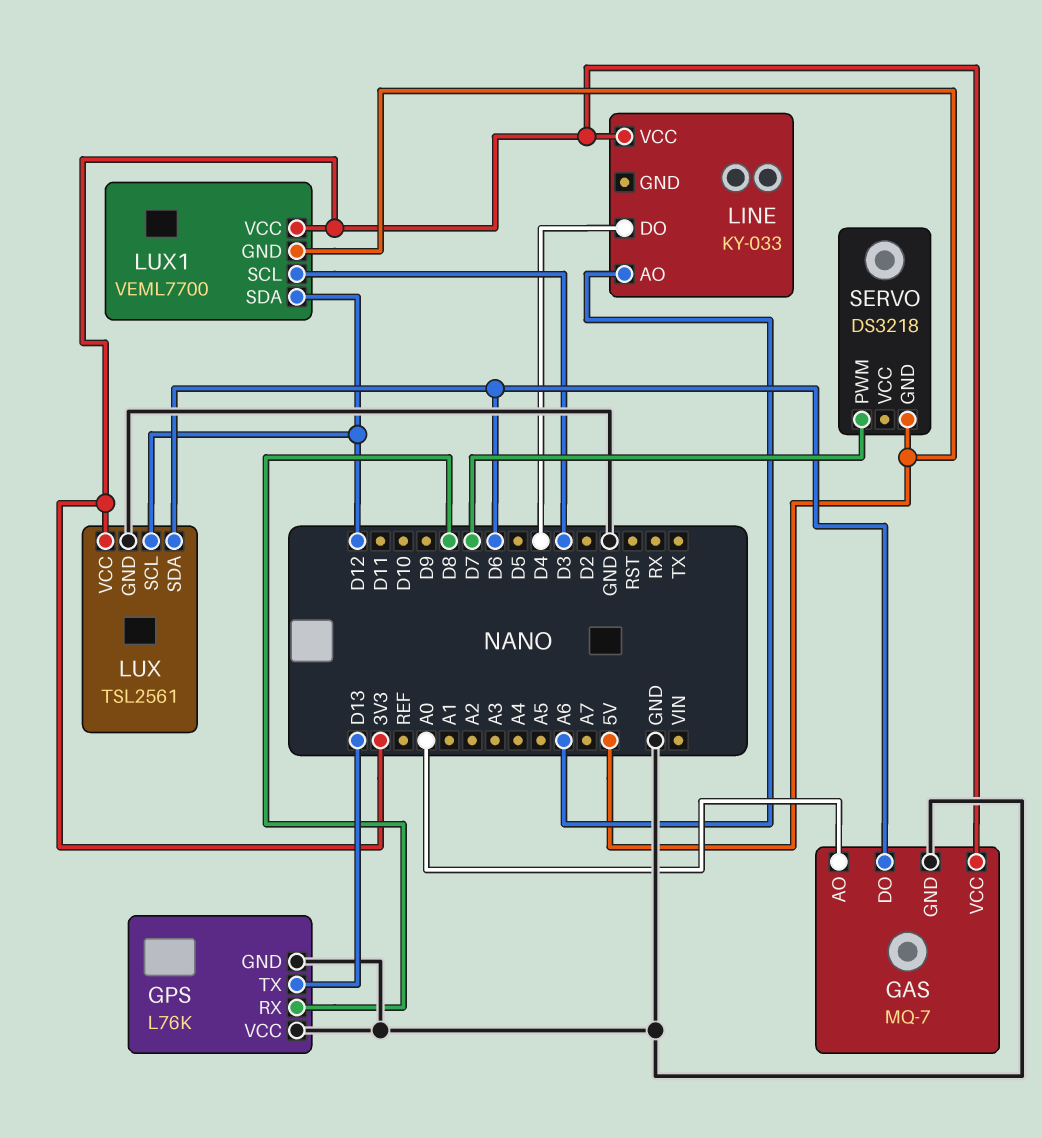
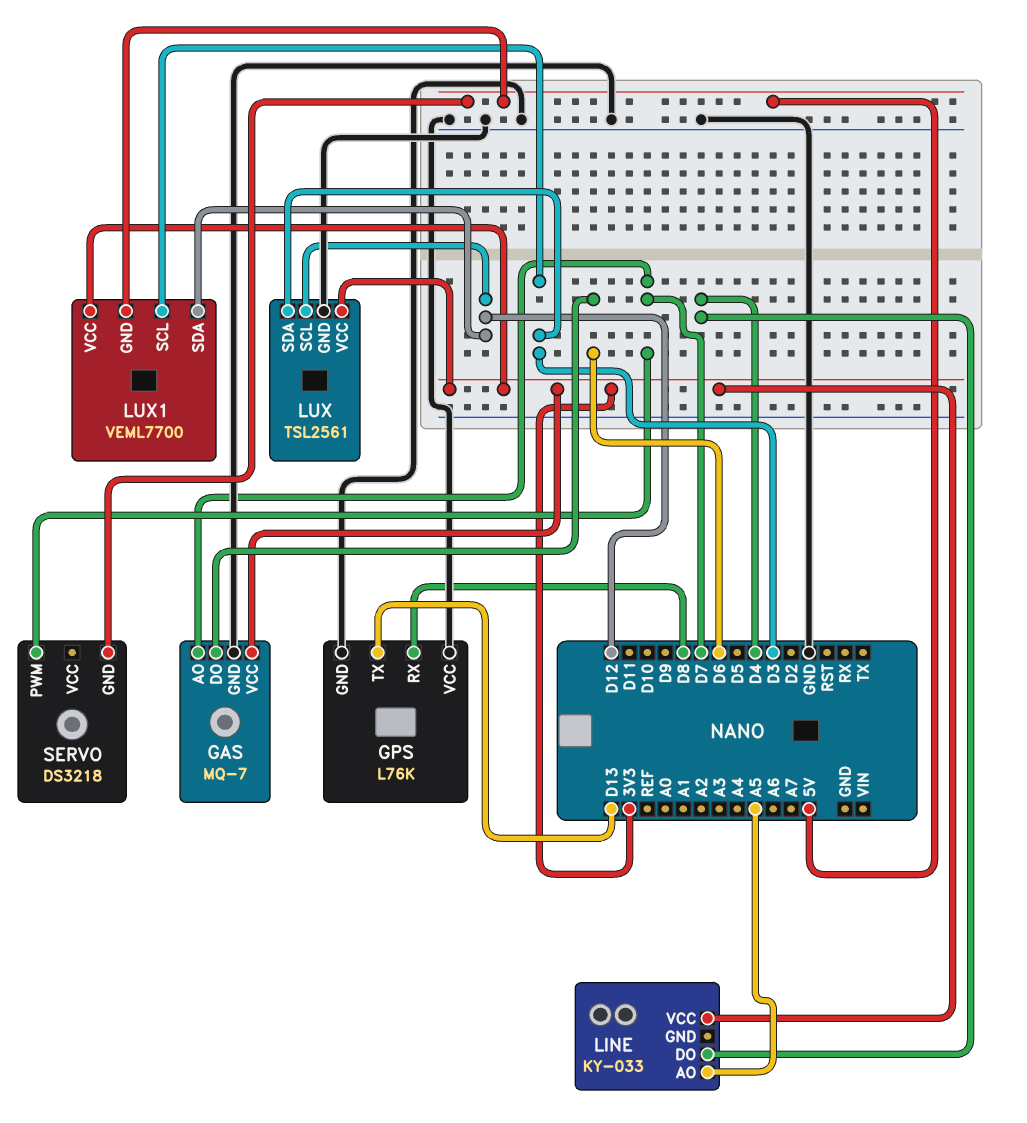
GAS pin AO: A0 -> D7
LINE pin AO: A6 -> A5
LUX pin SDA: D6 -> D3

